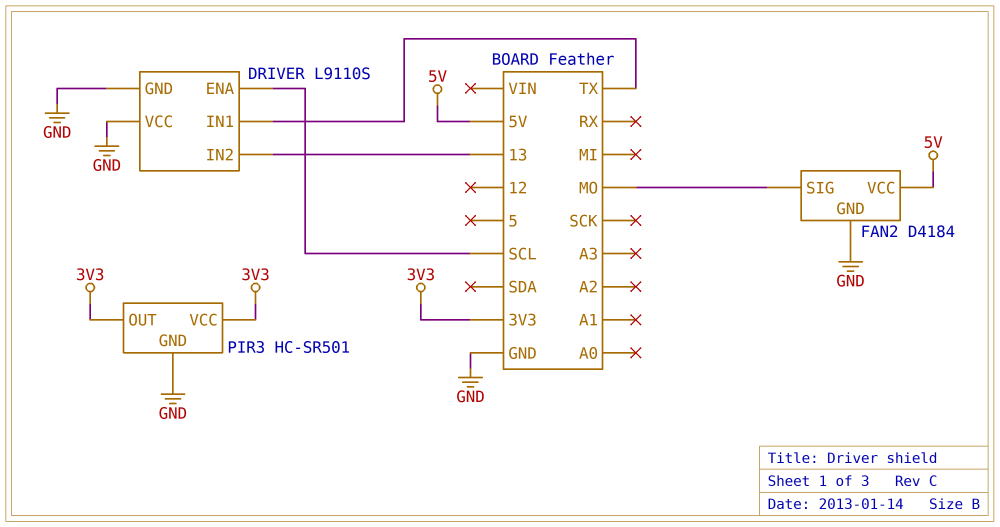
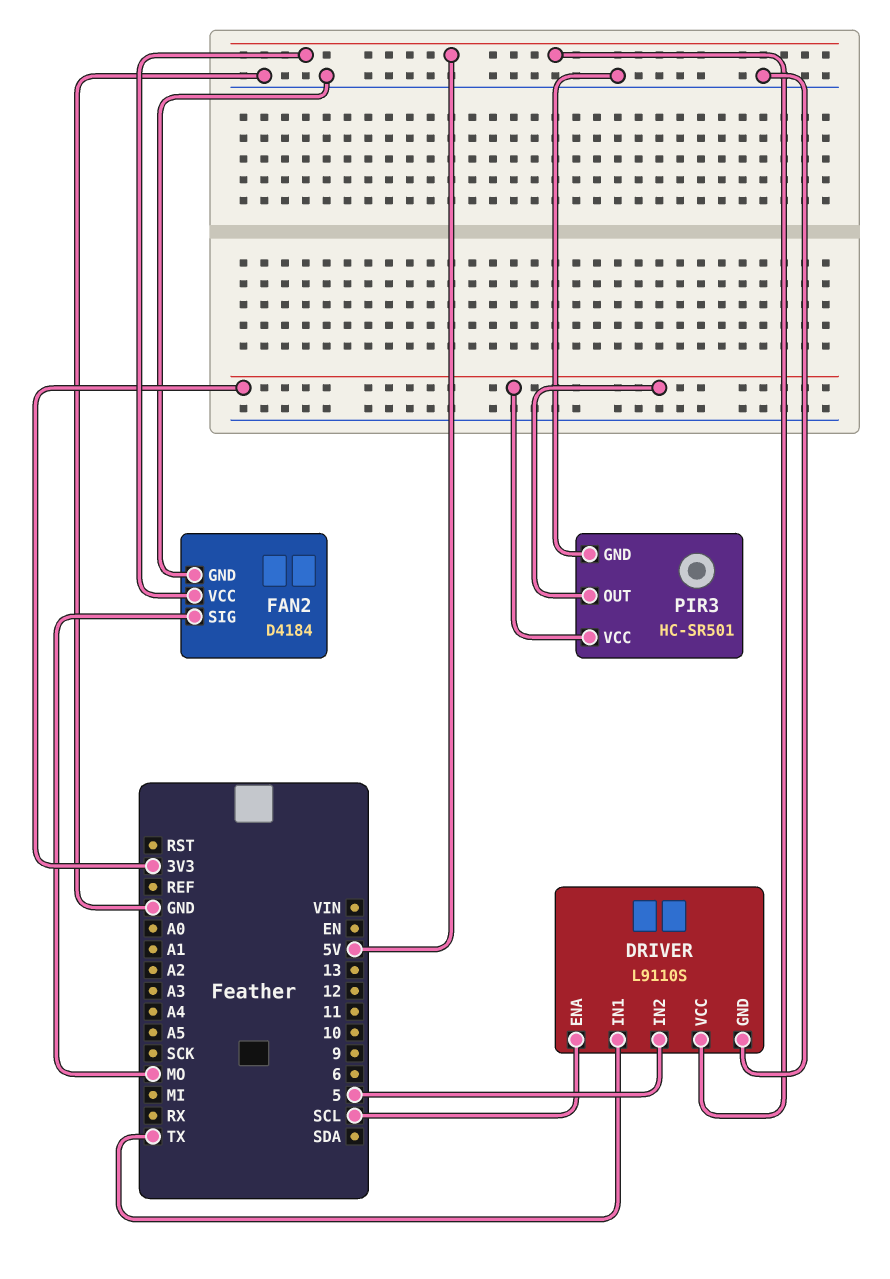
DRIVER pin IN2: 13 -> 5
DRIVER pin VCC: GND -> 5V

